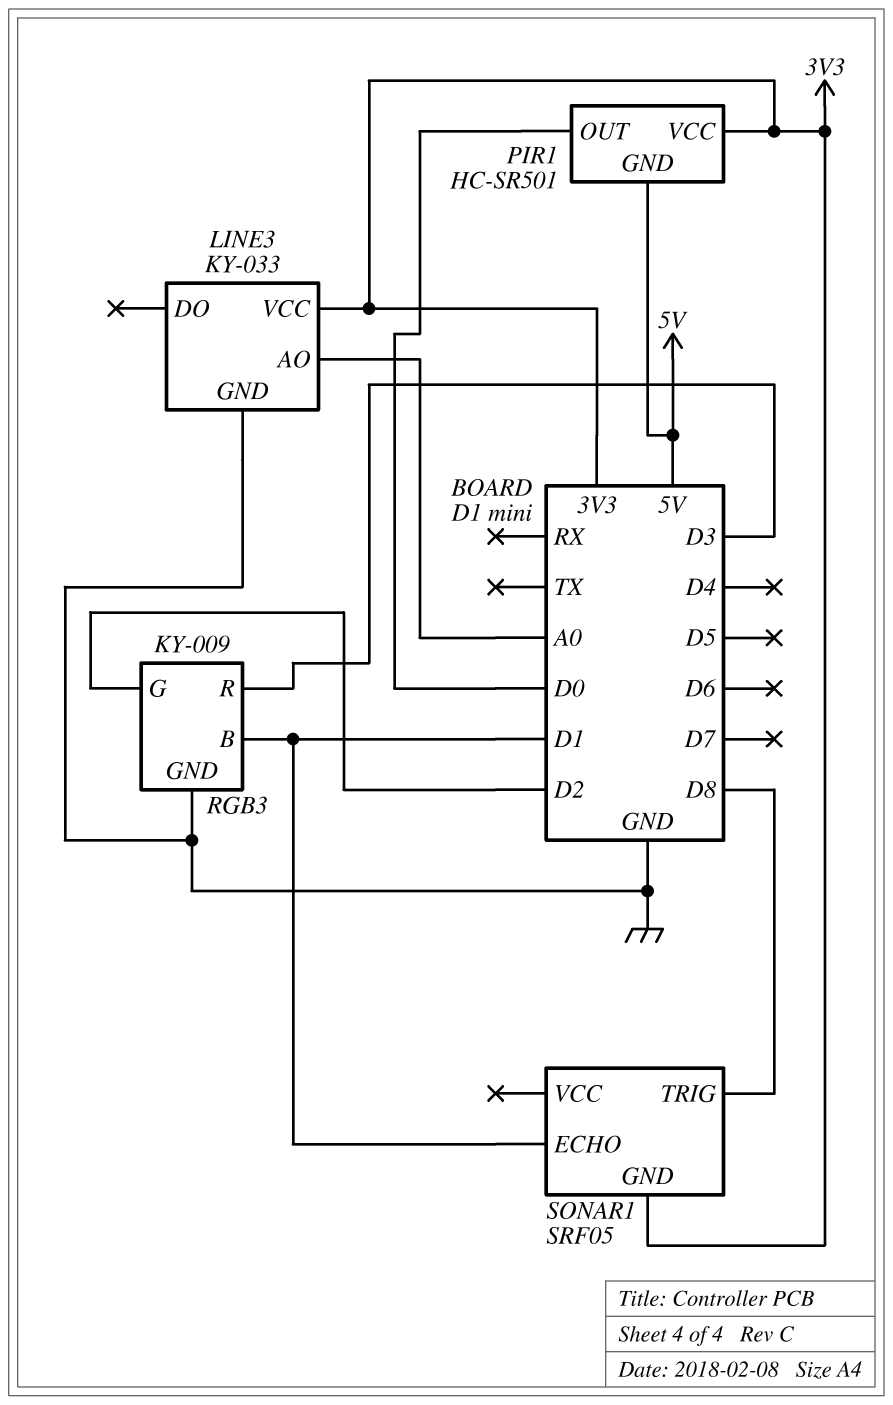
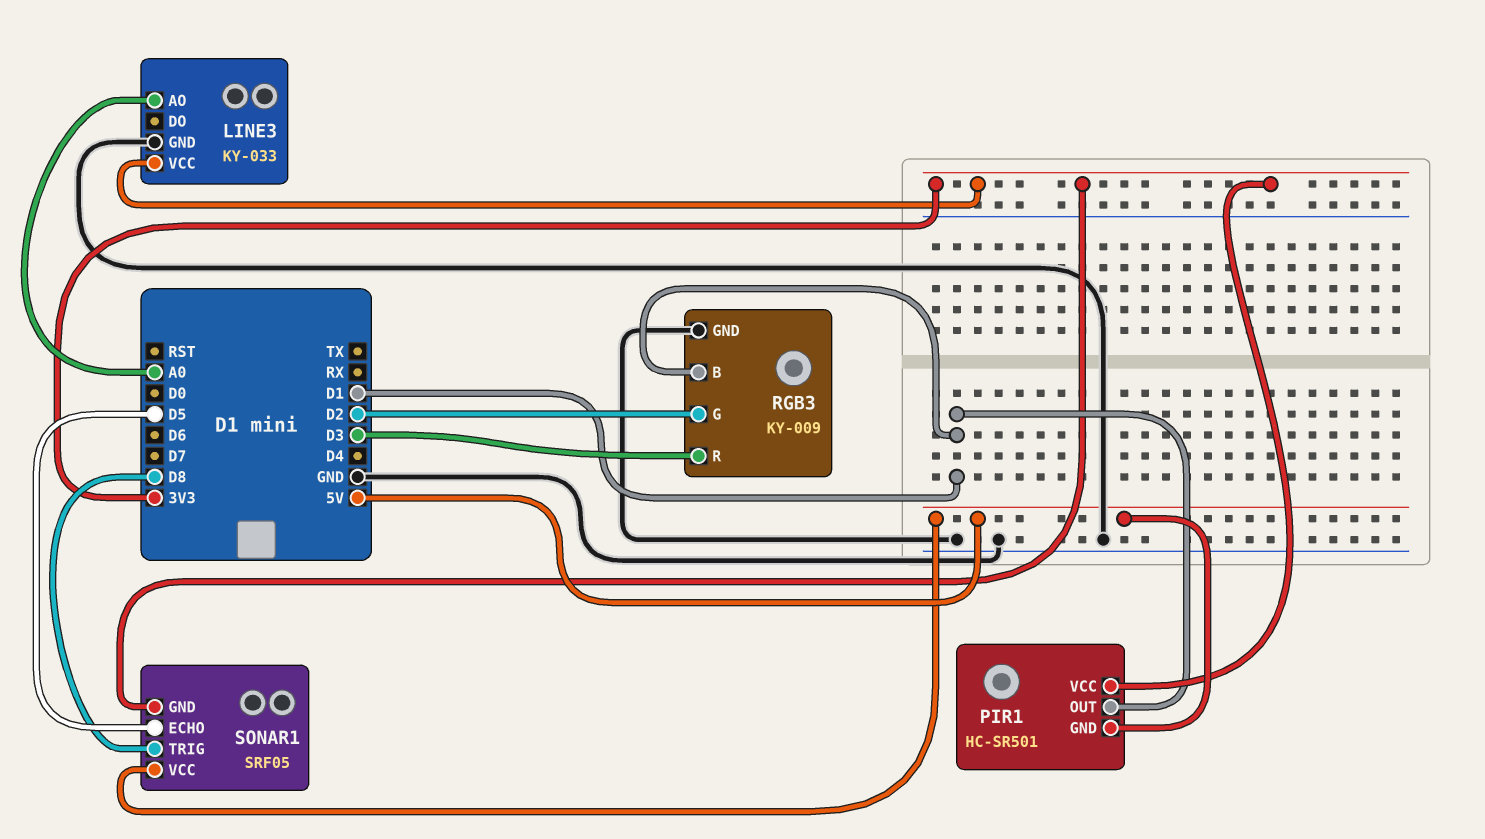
PIR1 pin OUT: D0 -> D1
SONAR1 pin ECHO: D1 -> D5
SONAR1 pin VCC: none -> 5V

